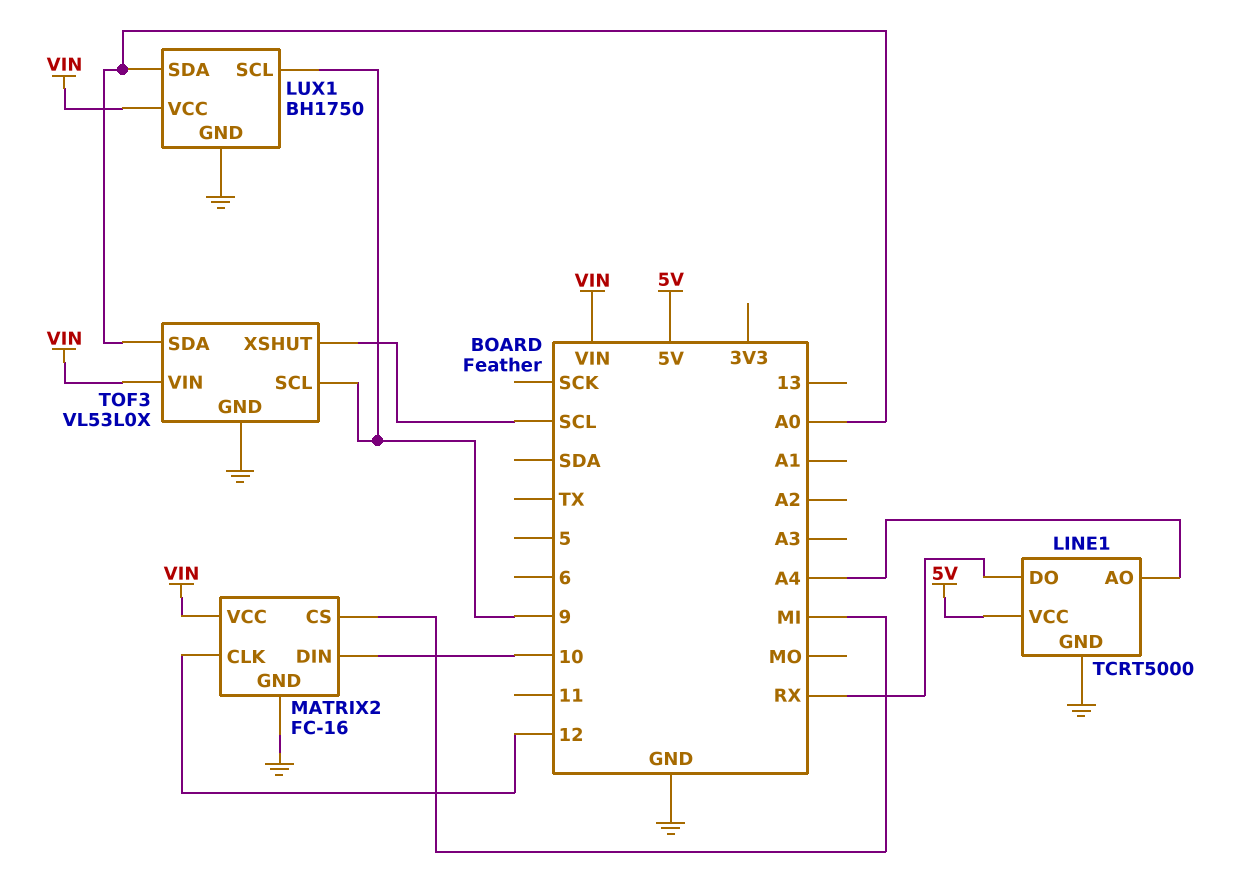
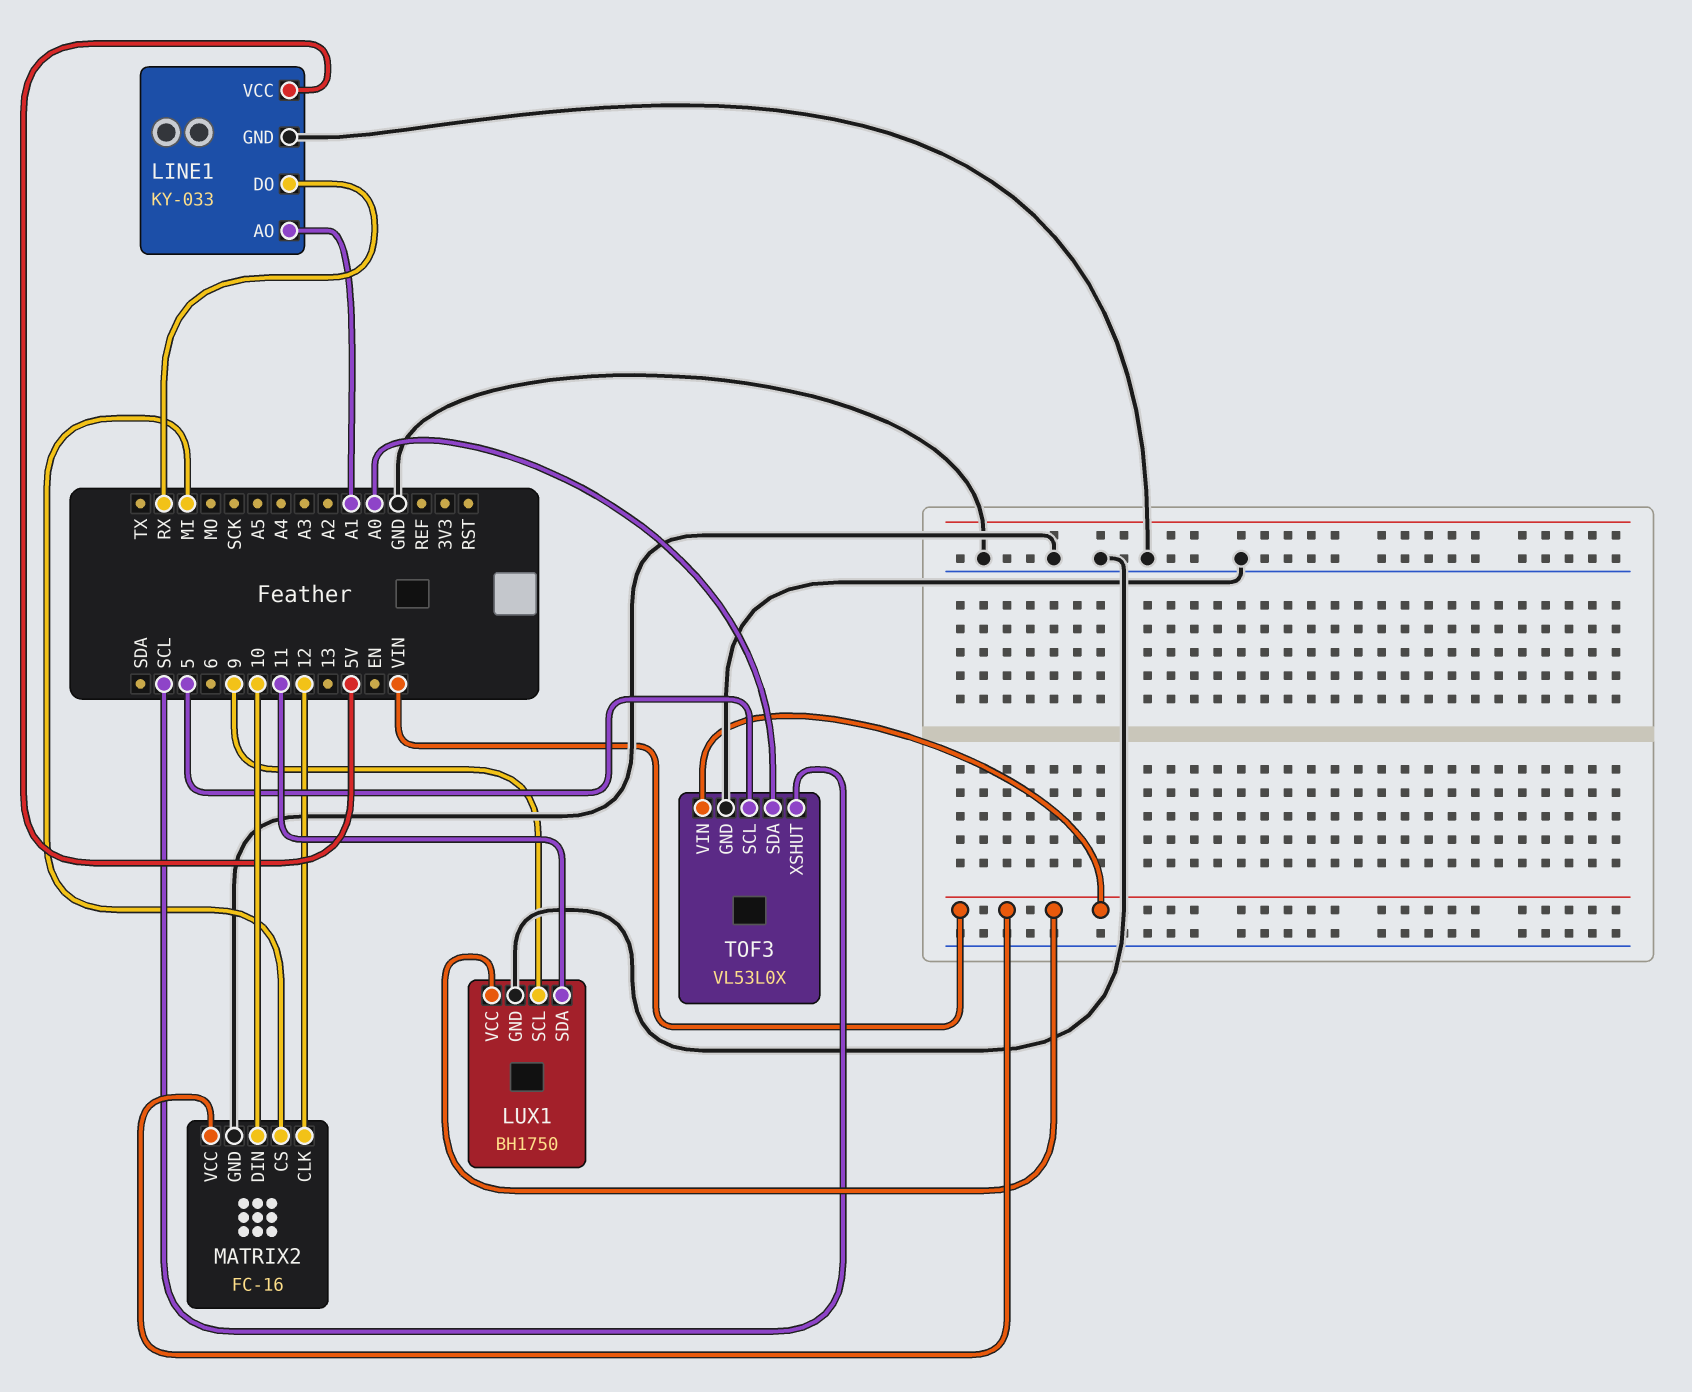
LINE1: TCRT5000 -> KY-033
LINE1 pin AO: A4 -> A1
LUX1 pin SDA: A0 -> 11
TOF3 pin SCL: 9 -> 5

